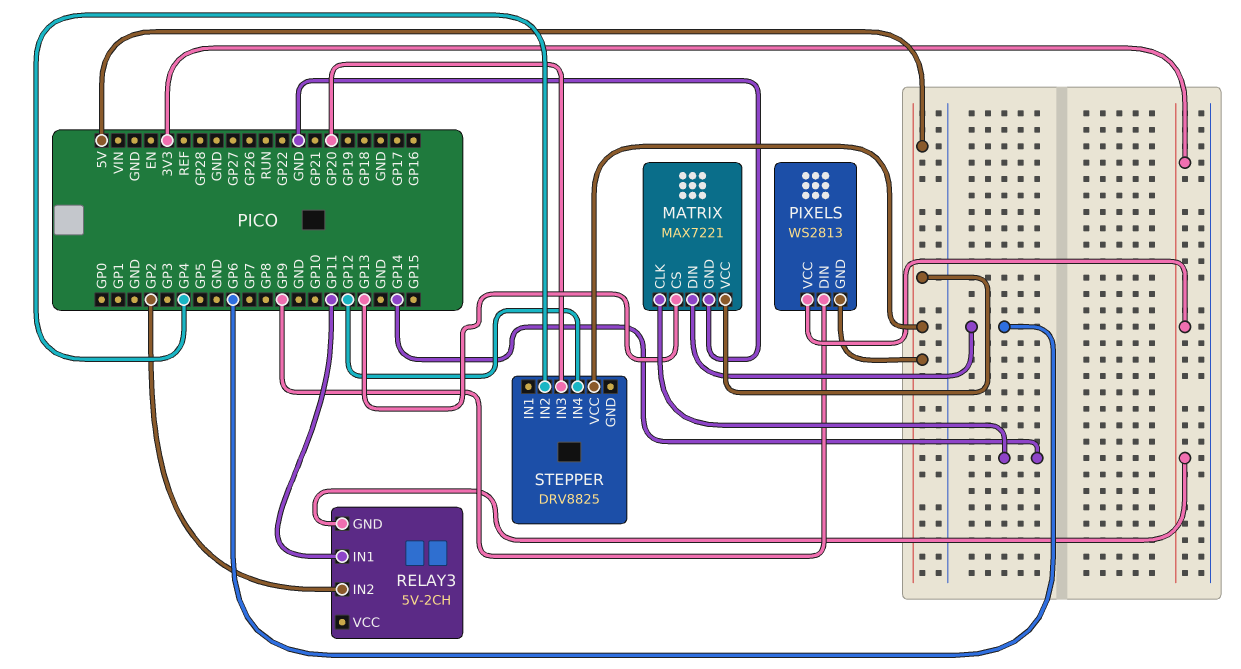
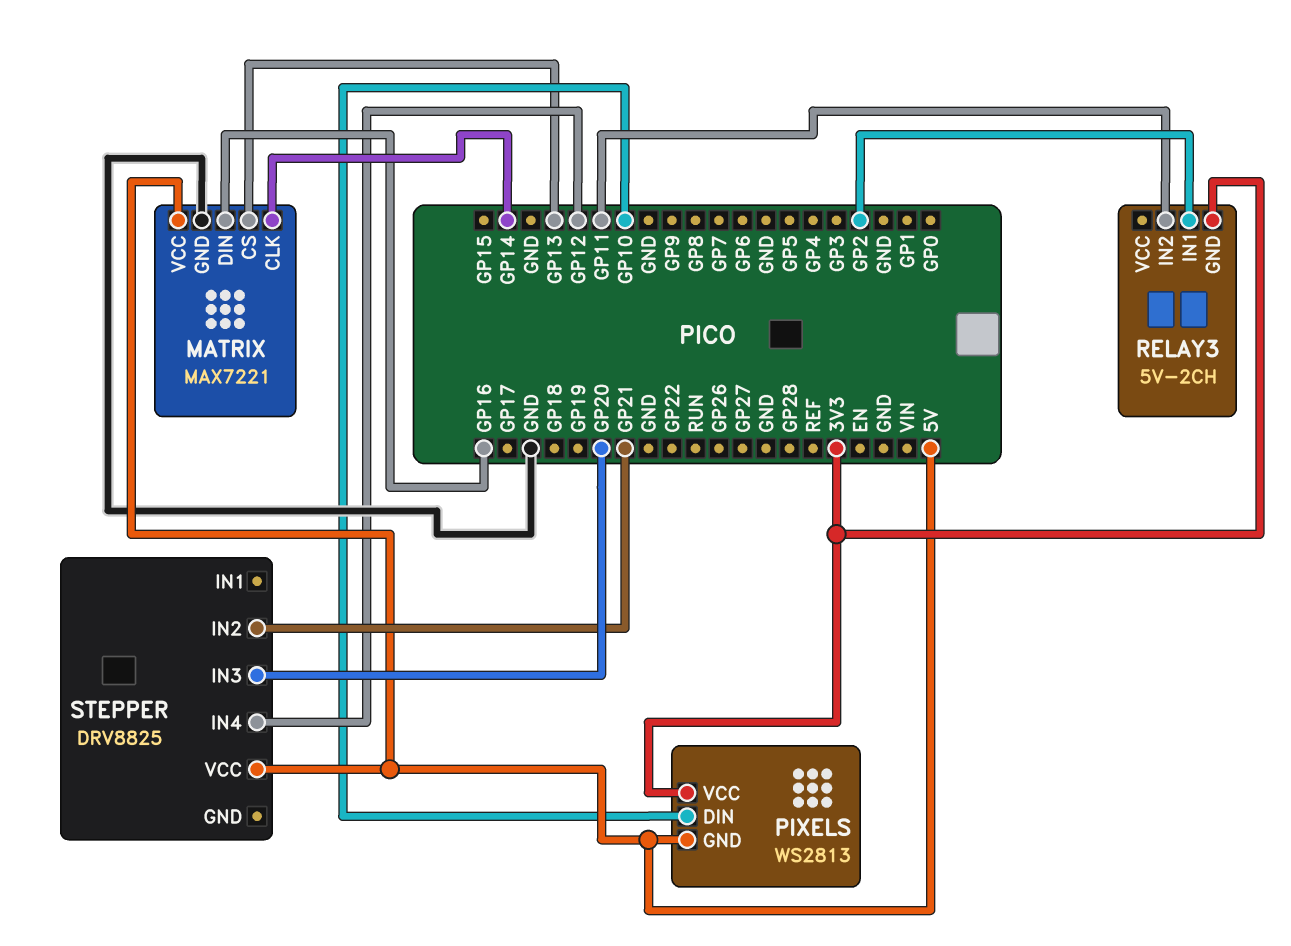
MATRIX pin DIN: GP6 -> GP16
PIXELS pin DIN: GP9 -> GP10
RELAY3 pin IN1: GP11 -> GP2
RELAY3 pin IN2: GP2 -> GP11
STEPPER pin IN2: GP4 -> GP21

